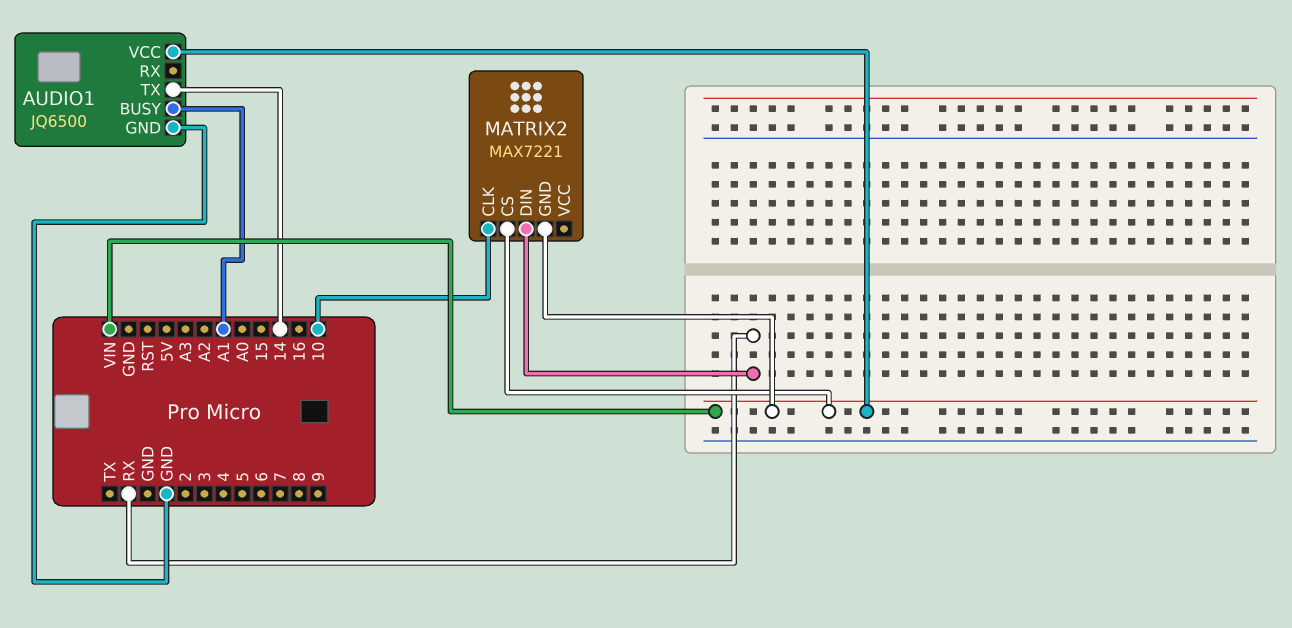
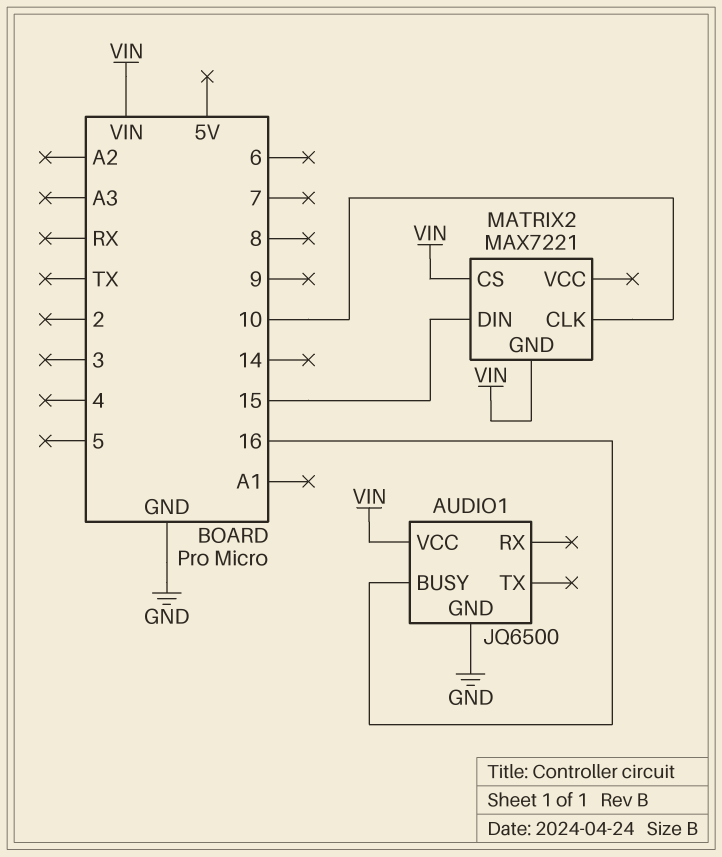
AUDIO1 pin BUSY: A1 -> 16
AUDIO1 pin TX: 14 -> none
MATRIX2 pin DIN: RX -> 15

